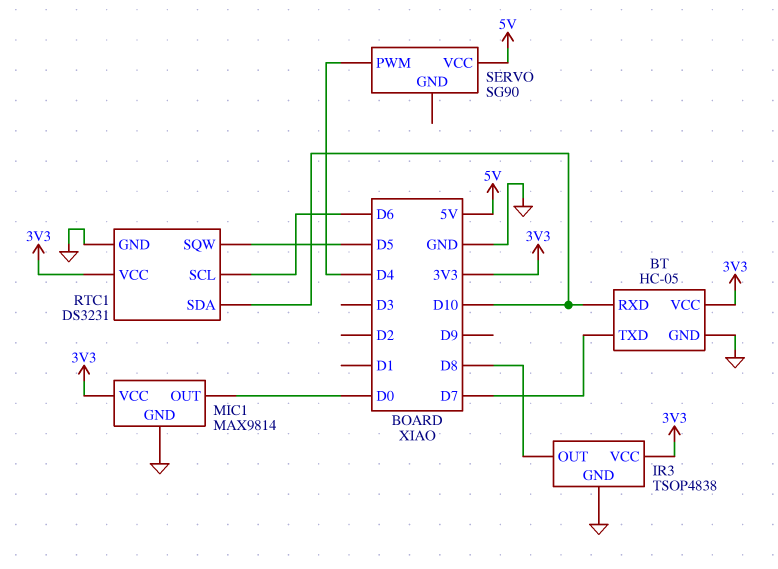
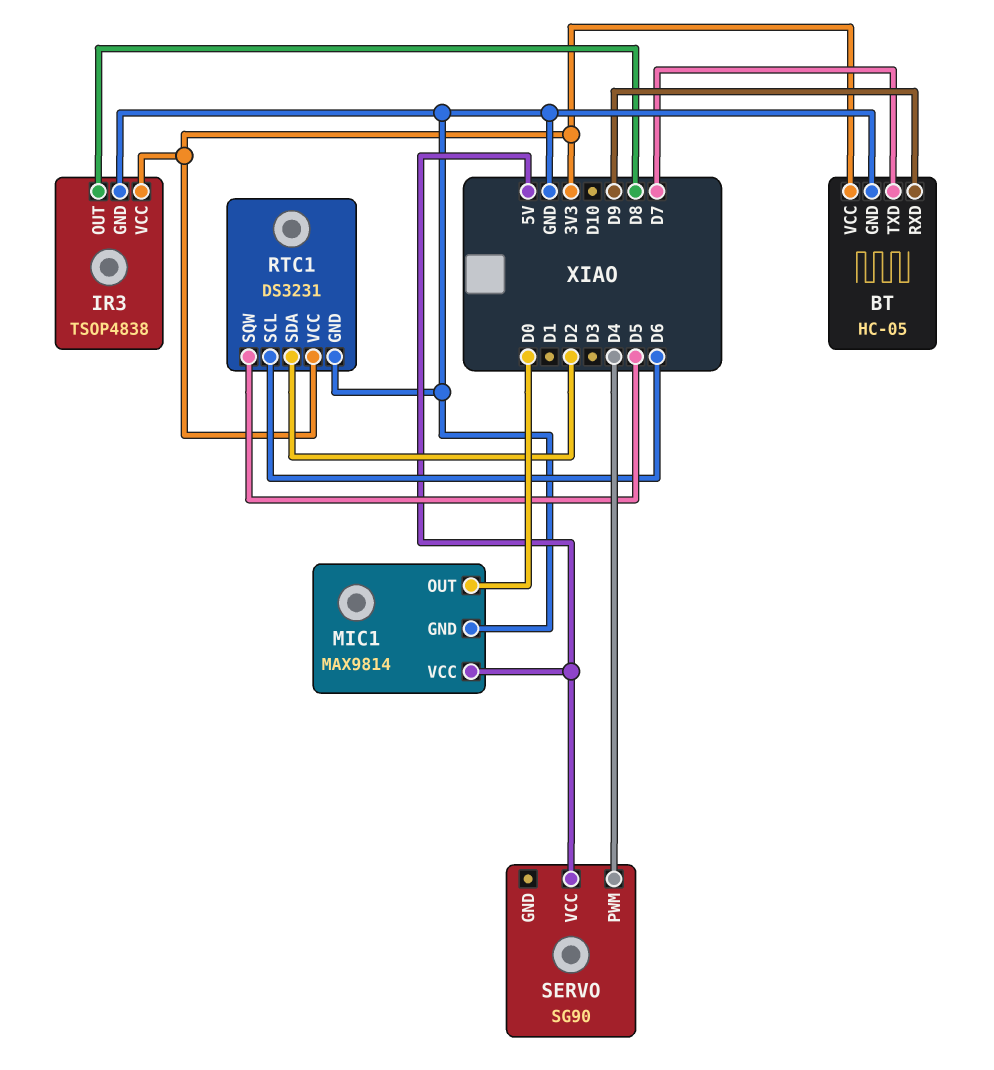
BT pin RXD: D10 -> D9
MIC1 pin VCC: 3V3 -> 5V
RTC1 pin SDA: D10 -> D2

